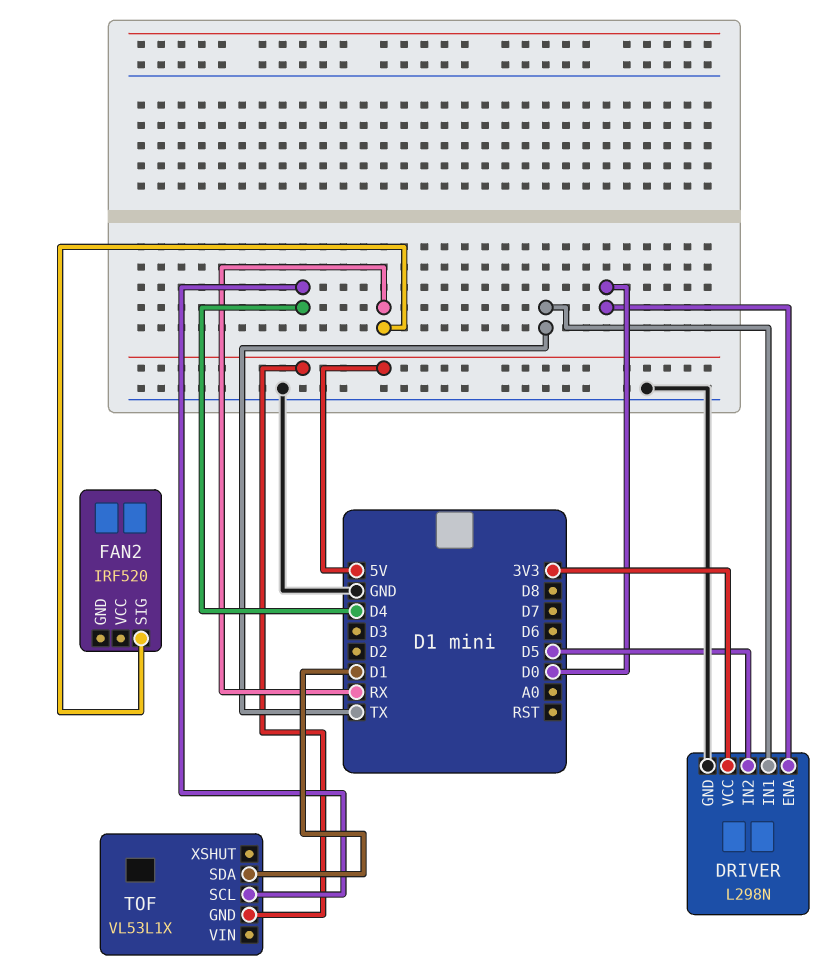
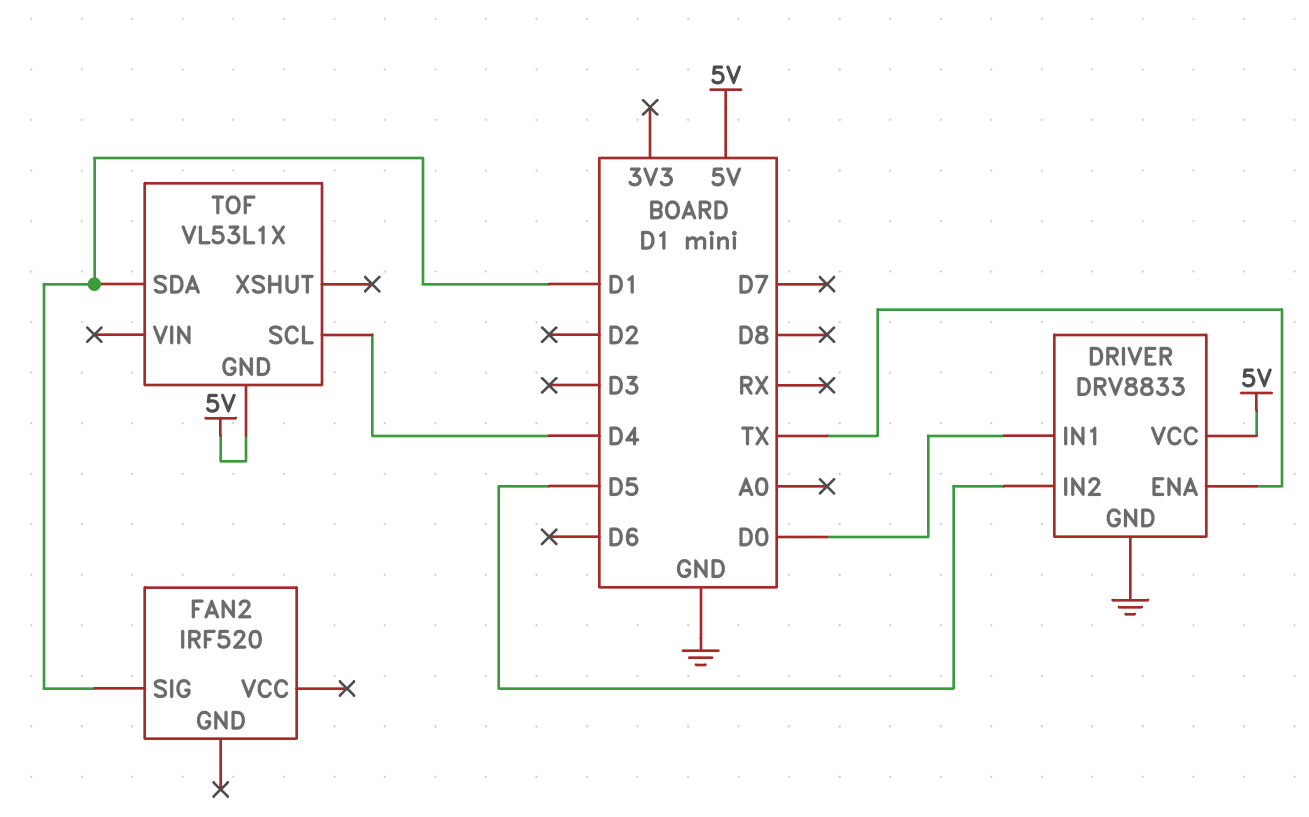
DRIVER: L298N -> DRV8833
DRIVER pin ENA: D0 -> TX
DRIVER pin IN1: TX -> D0
DRIVER pin VCC: 3V3 -> 5V
FAN2 pin SIG: RX -> D1

